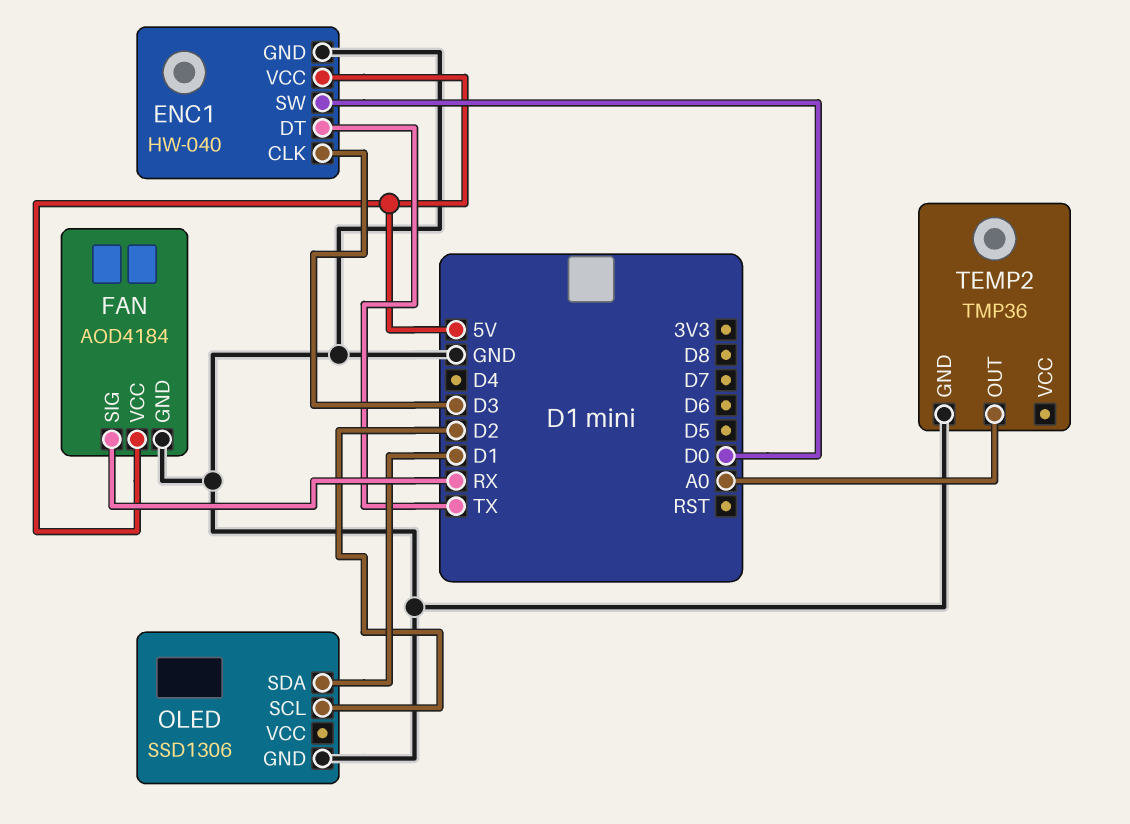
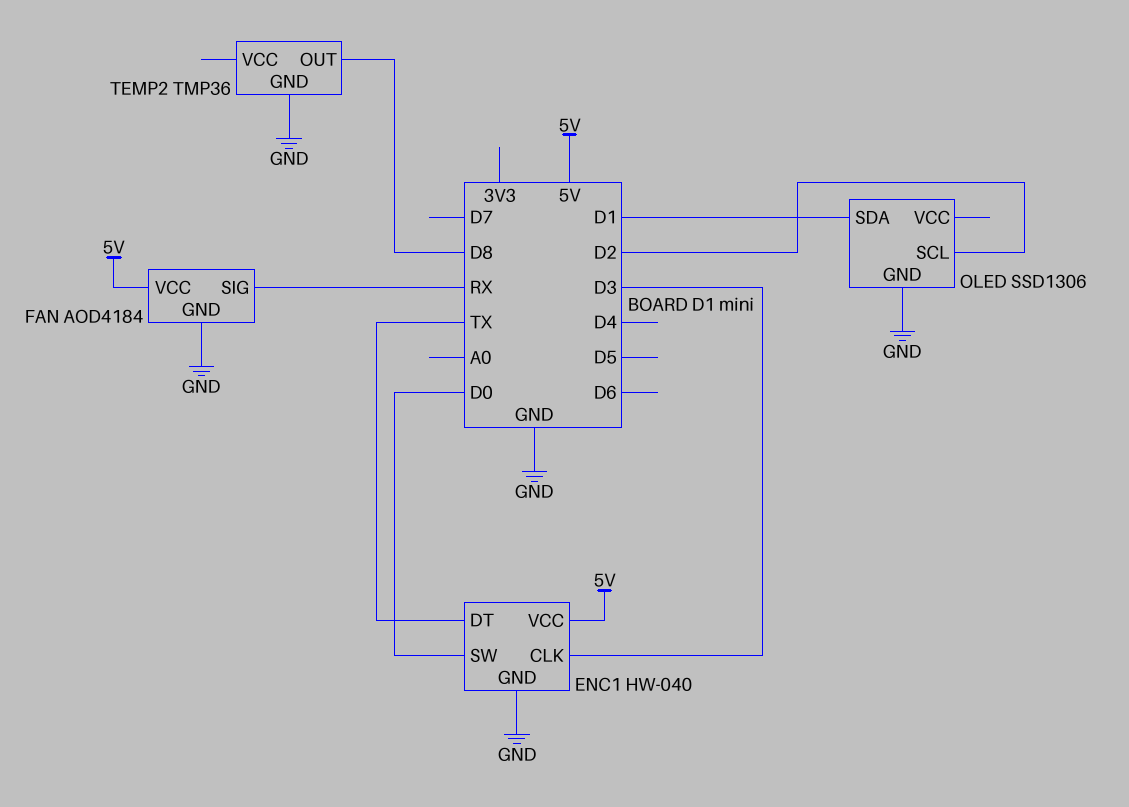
TEMP2 pin OUT: A0 -> D8

